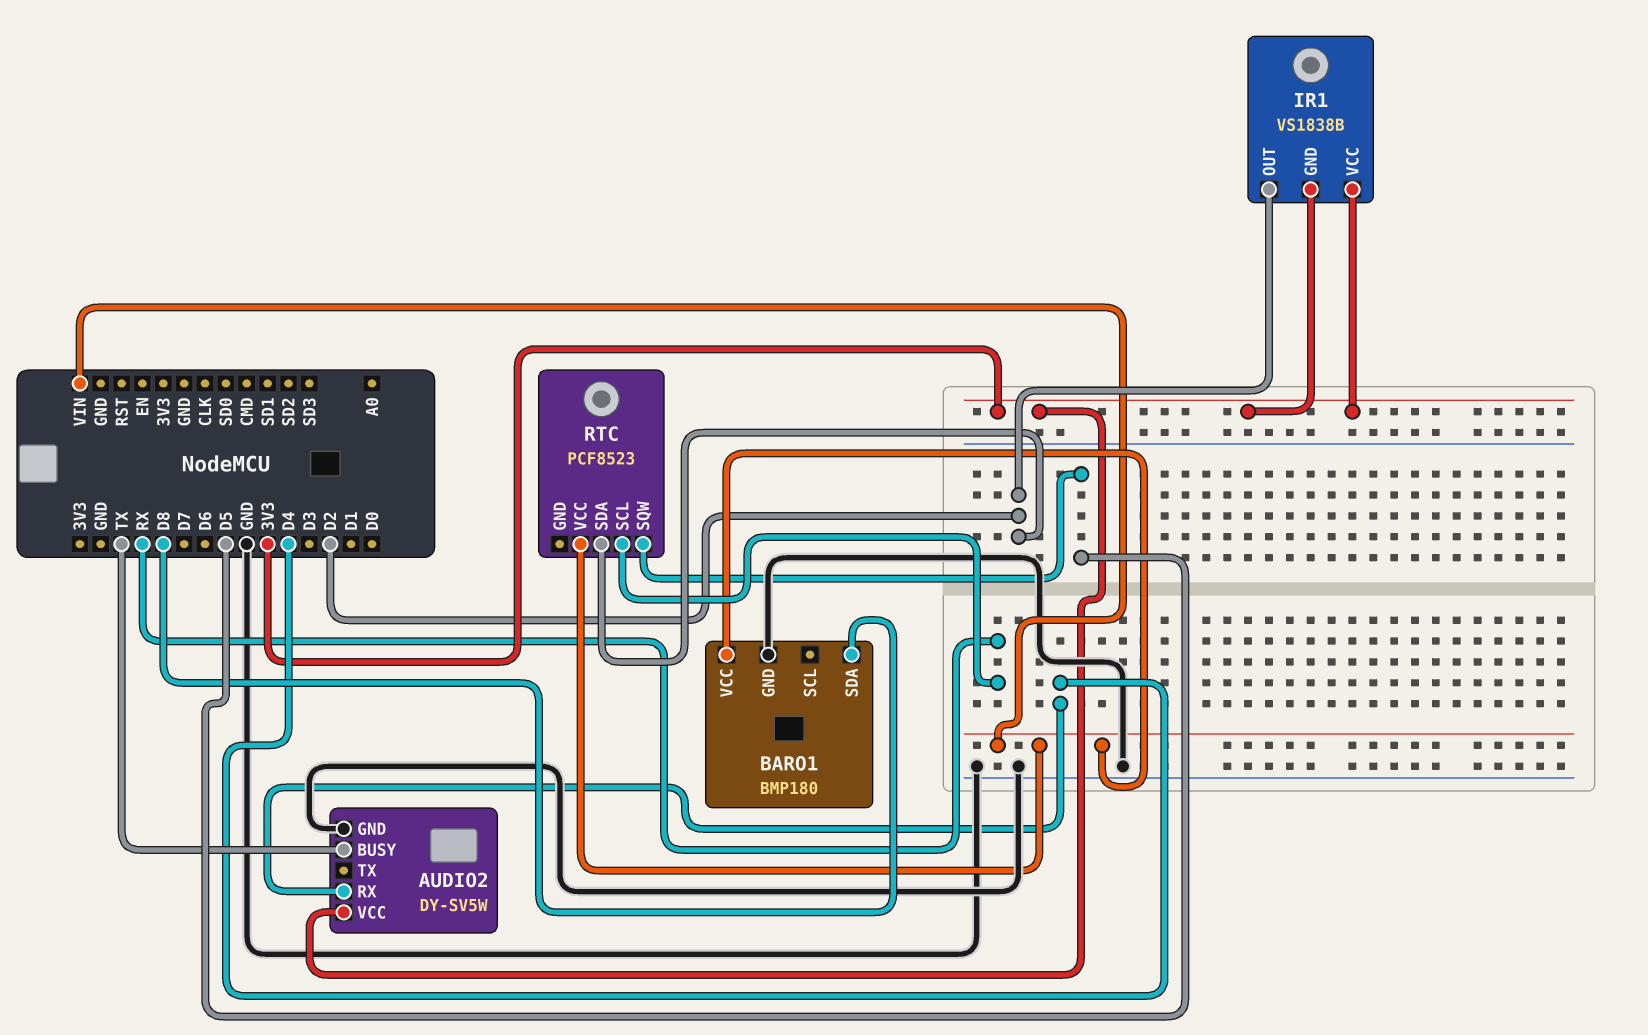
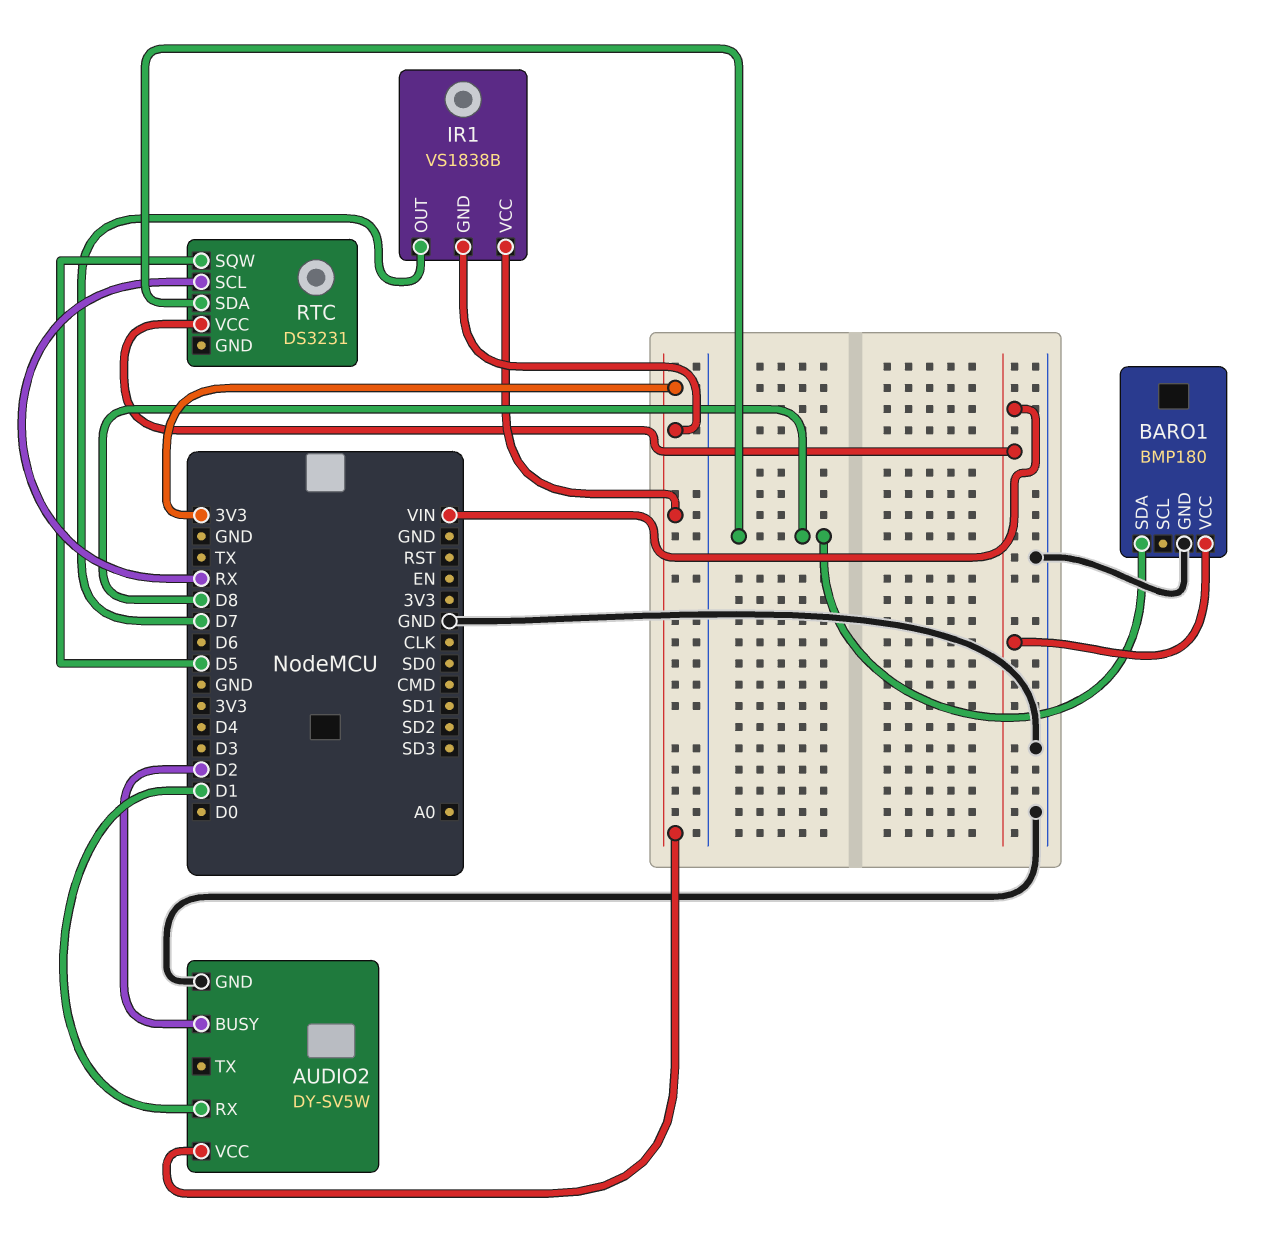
AUDIO2 pin BUSY: TX -> D2
AUDIO2 pin RX: D4 -> D1
IR1 pin OUT: D2 -> D7
RTC: PCF8523 -> DS3231
RTC pin SDA: D2 -> D8

